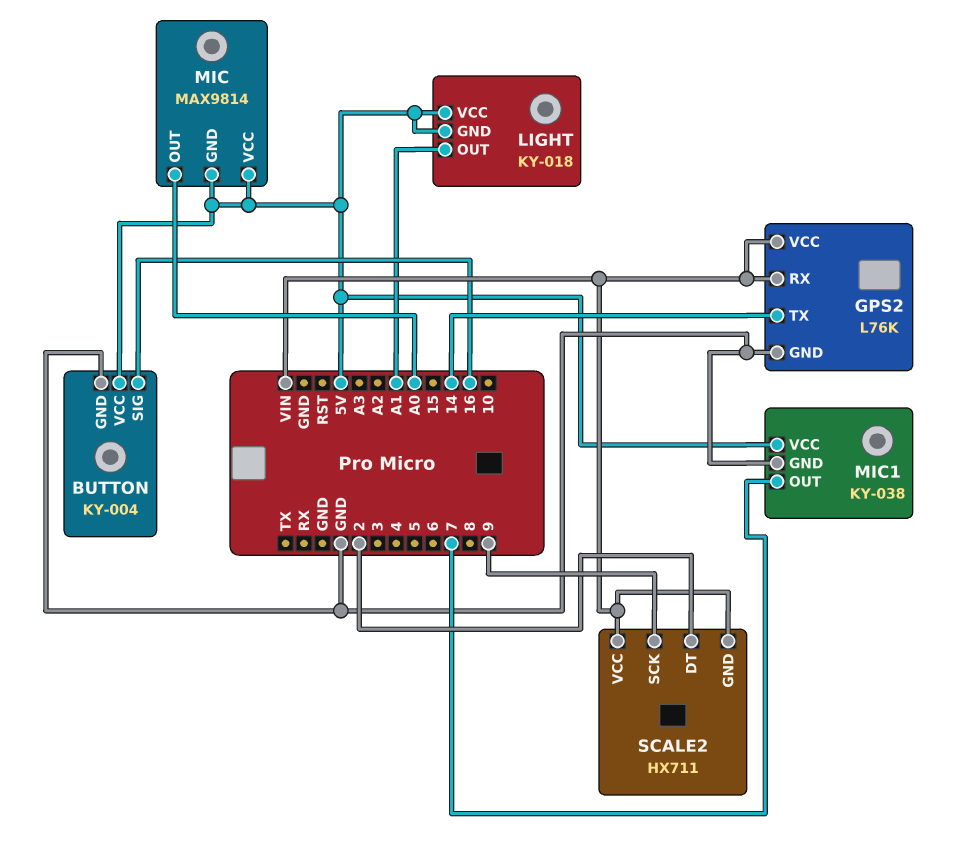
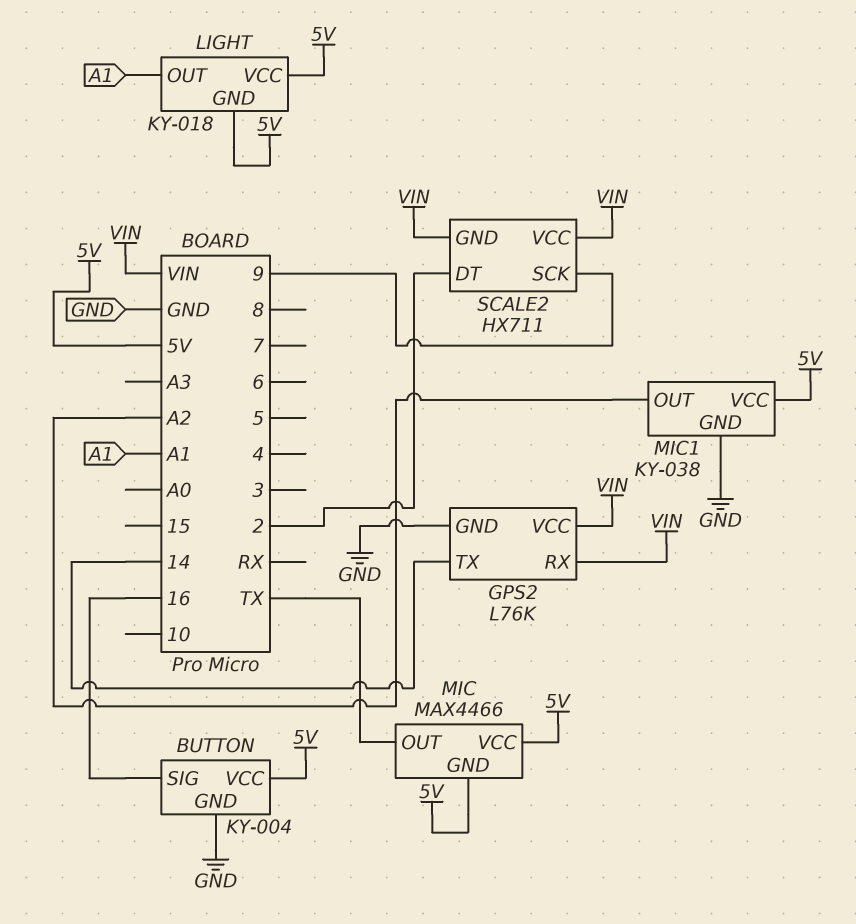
MIC: MAX9814 -> MAX4466
MIC pin OUT: A0 -> TX
MIC1 pin OUT: 7 -> A2

